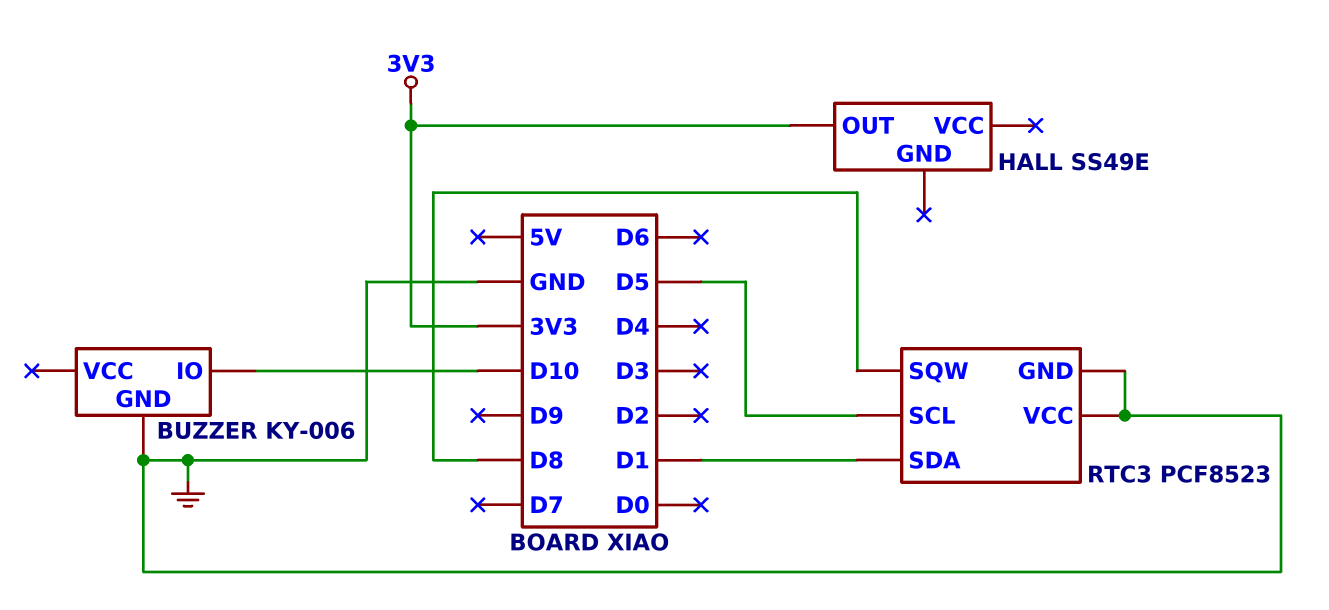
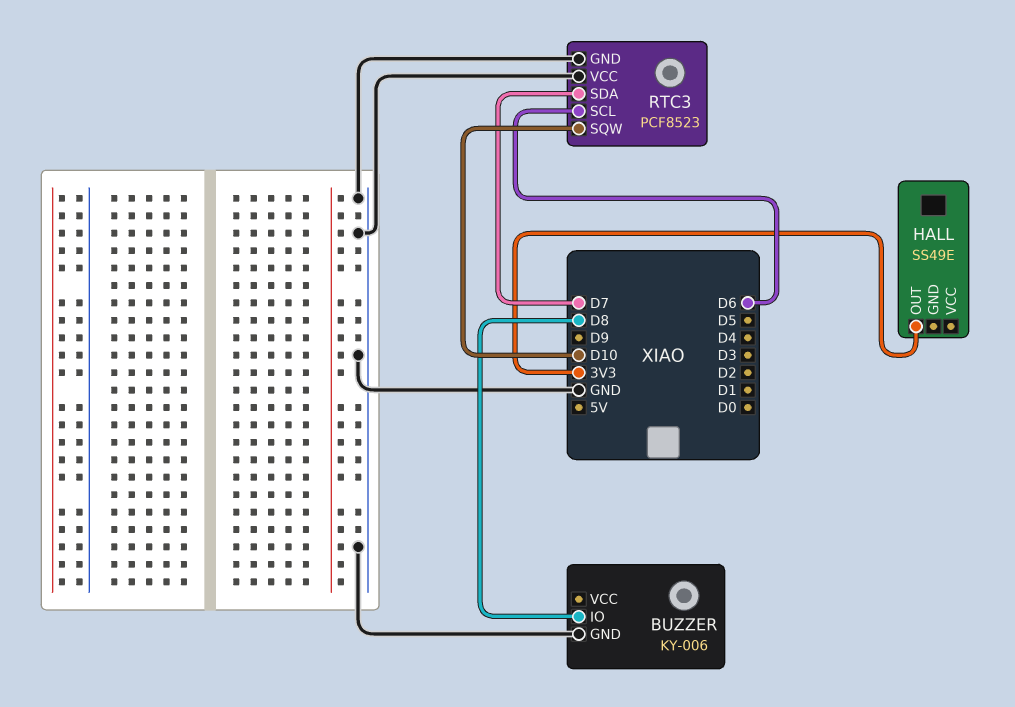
BUZZER pin IO: D10 -> D8
RTC3 pin SCL: D5 -> D6
RTC3 pin SDA: D1 -> D7
RTC3 pin SQW: D8 -> D10

